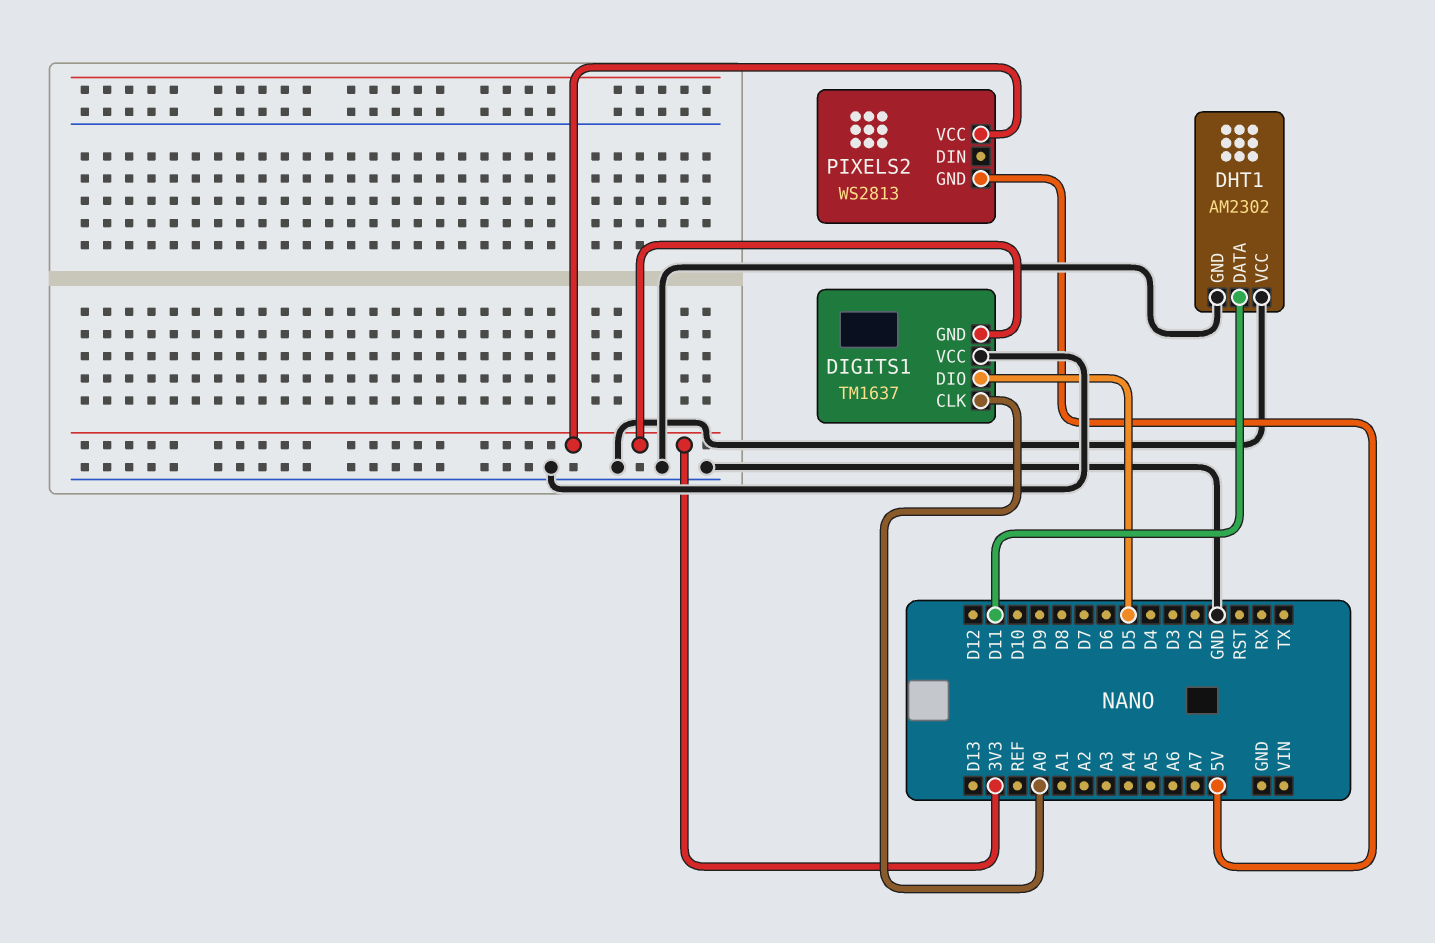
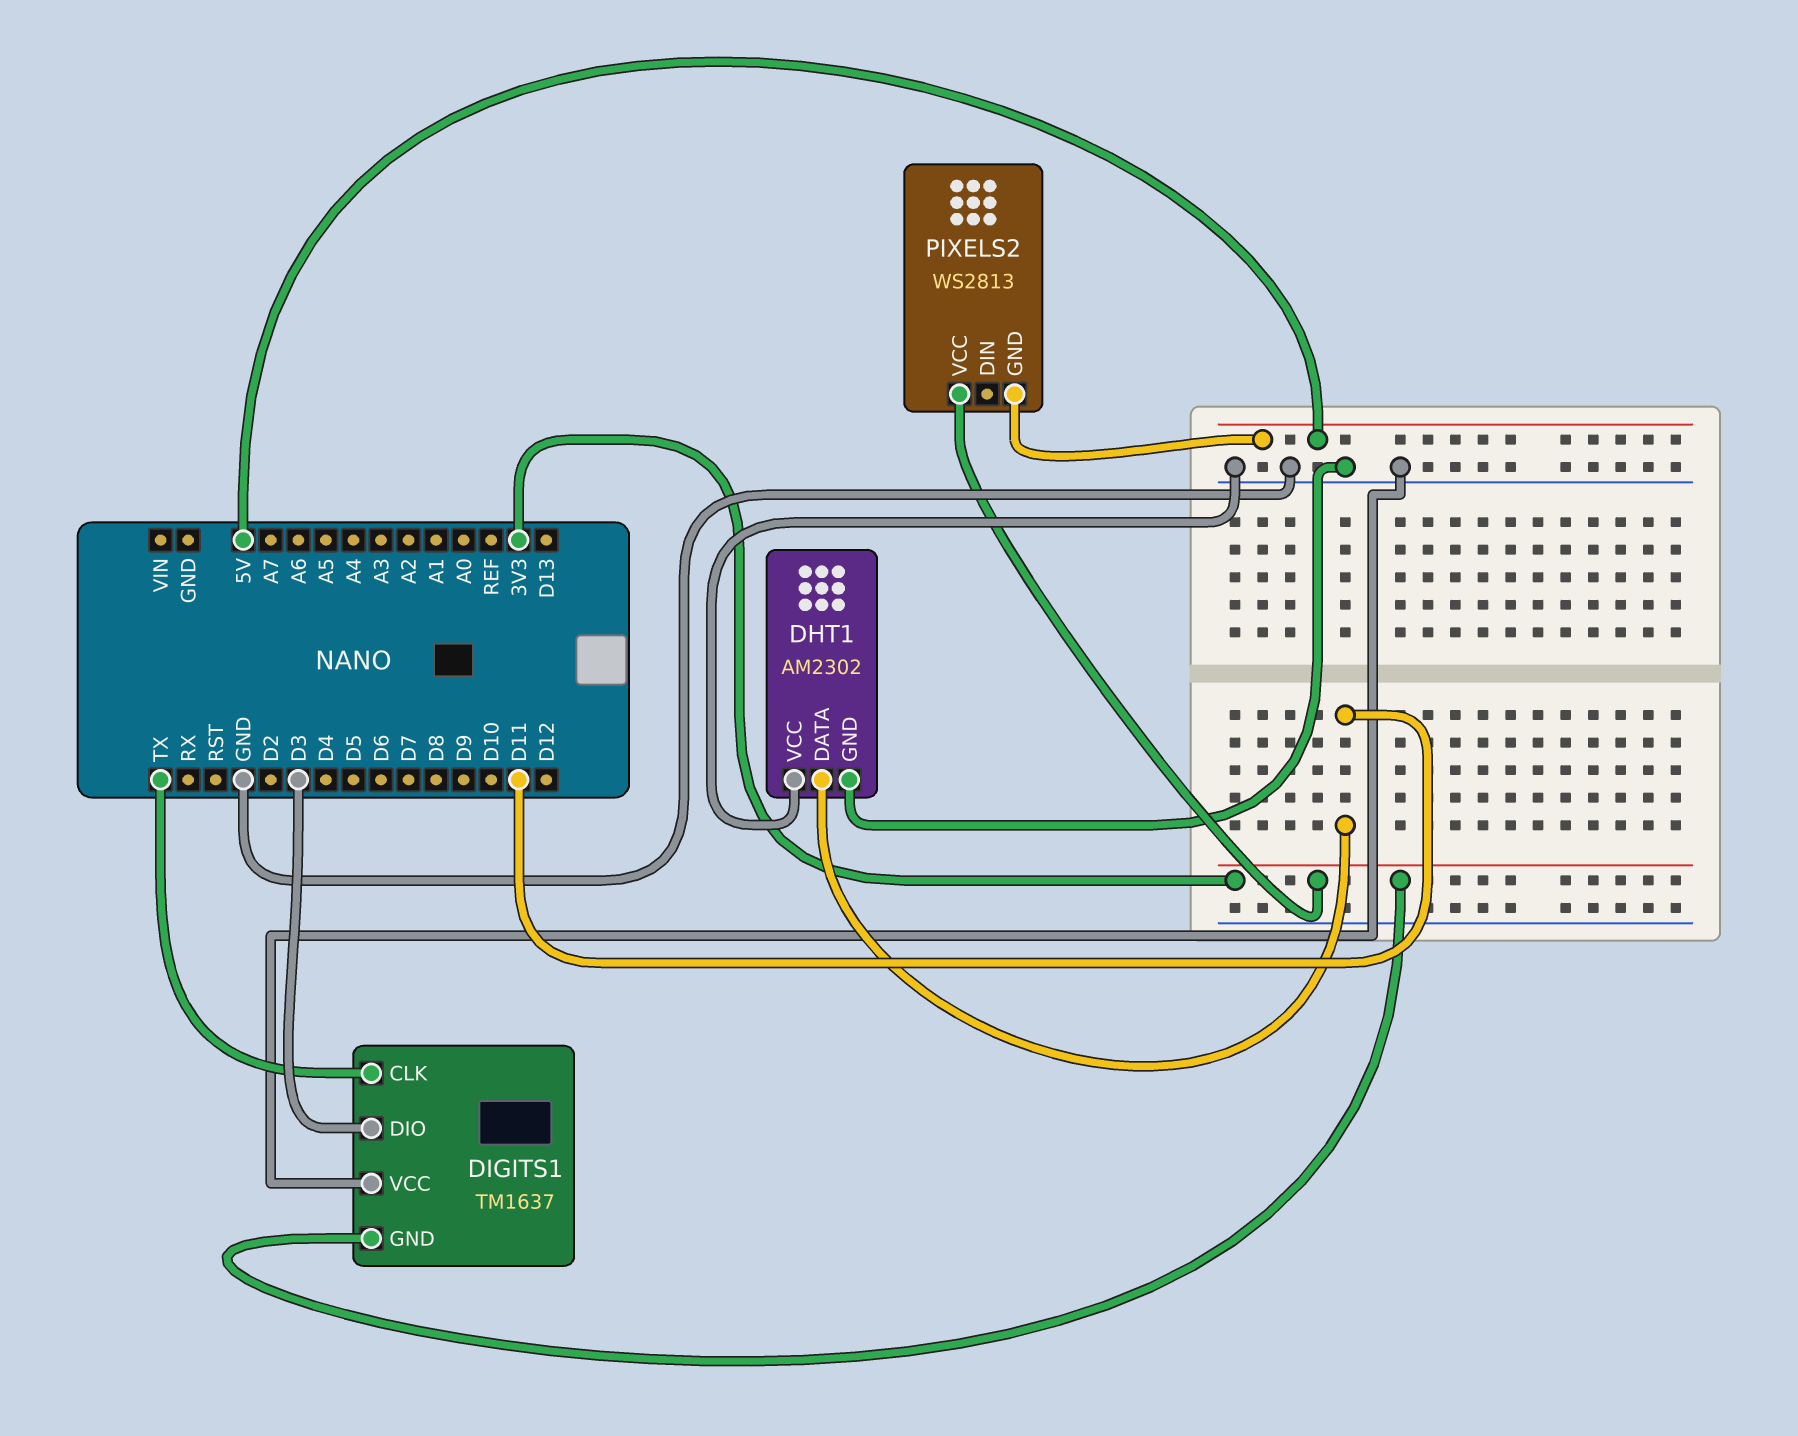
DIGITS1 pin CLK: A0 -> TX
DIGITS1 pin DIO: D5 -> D3

